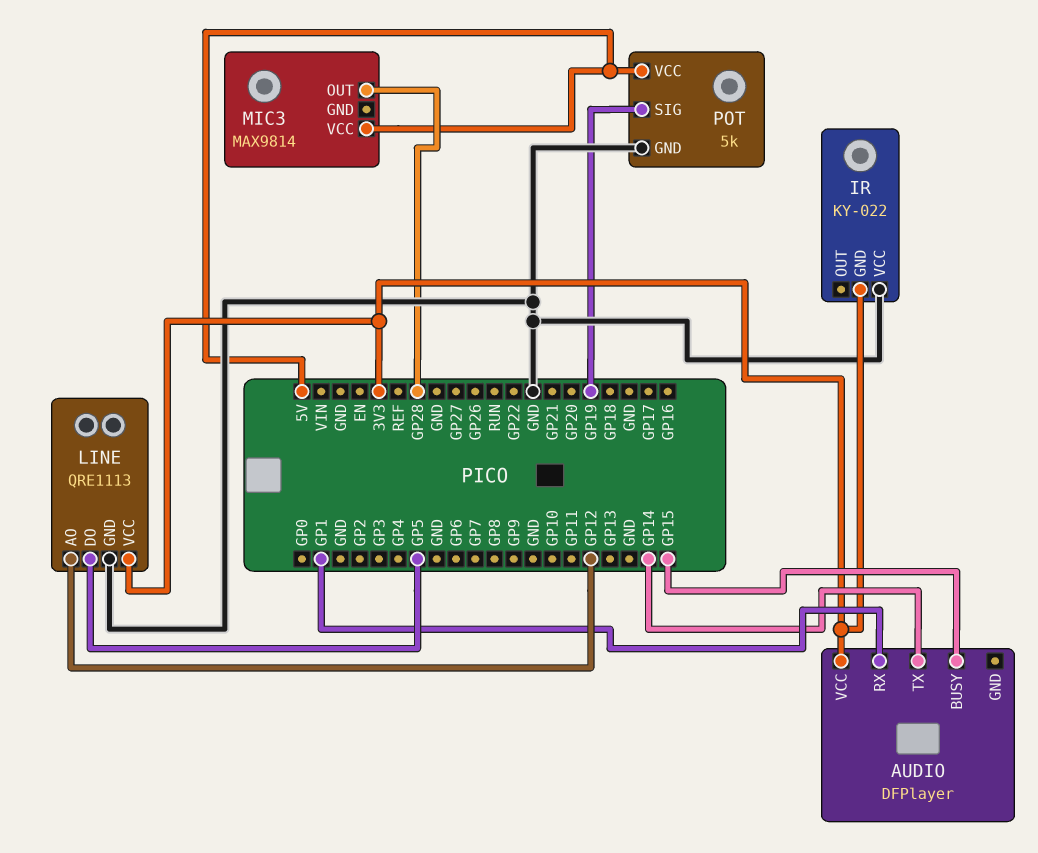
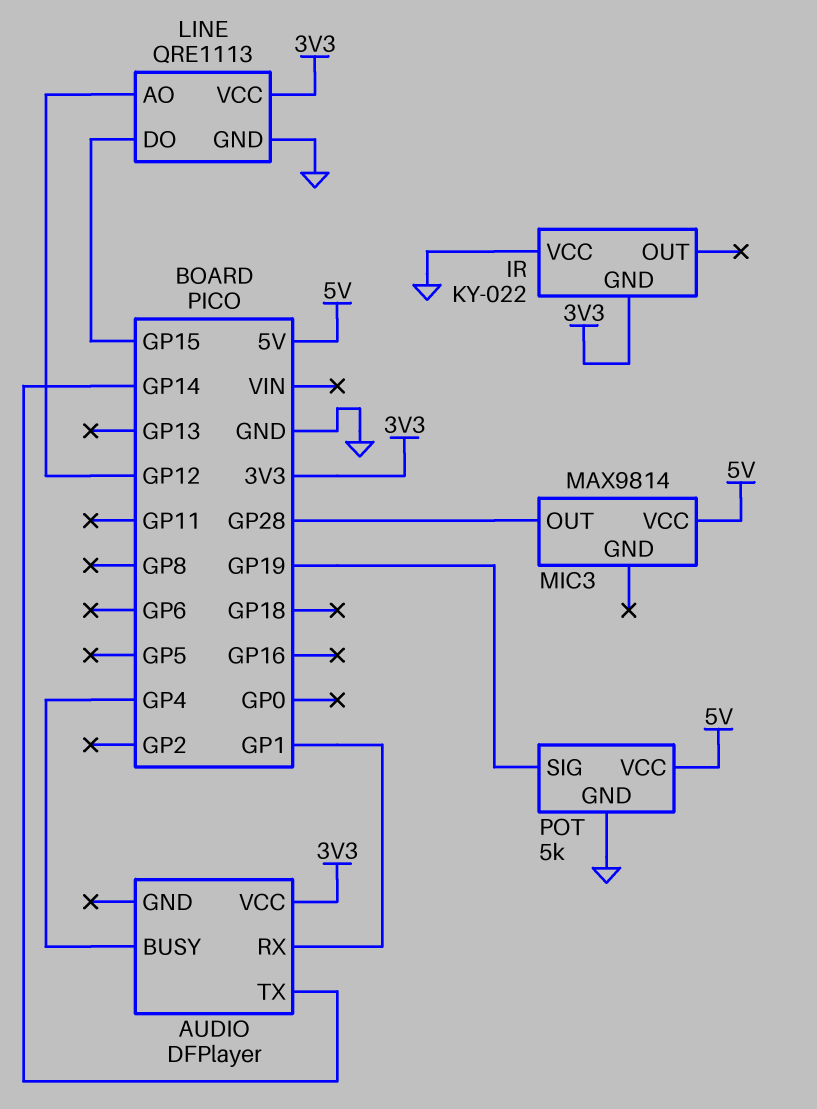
AUDIO pin BUSY: GP15 -> GP4
LINE pin DO: GP5 -> GP15

